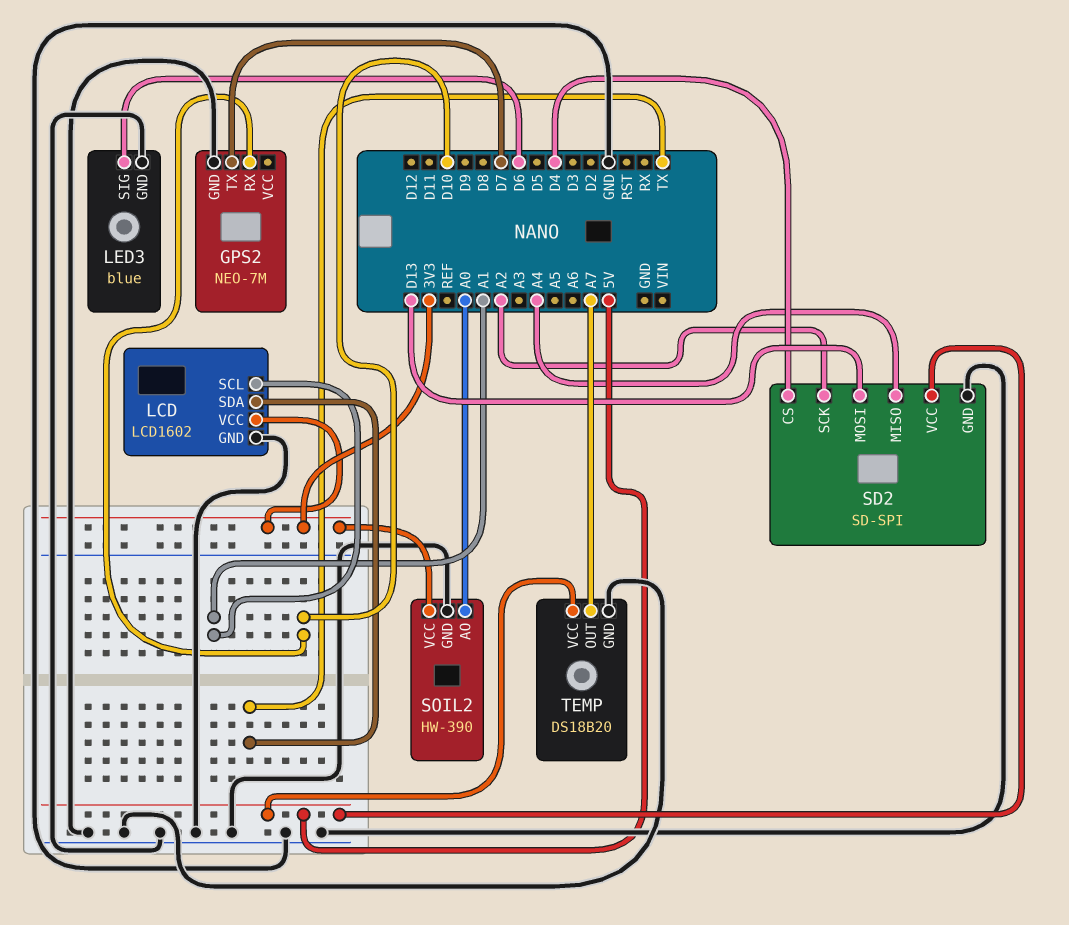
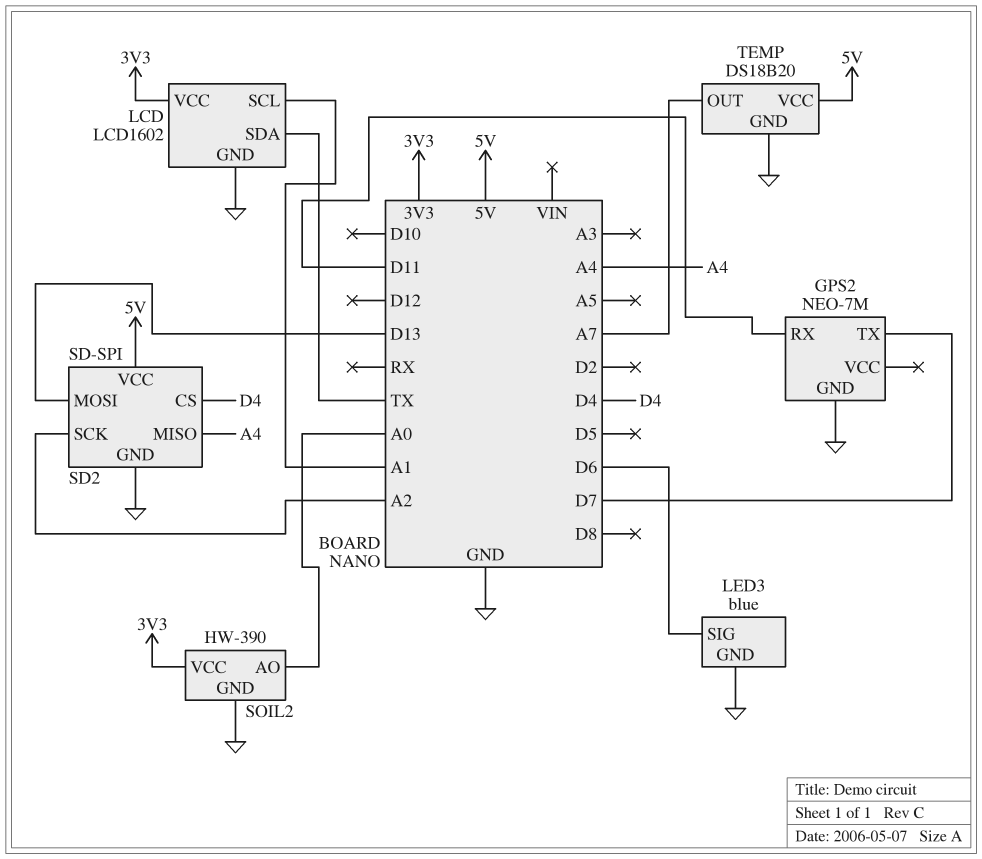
GPS2 pin RX: D10 -> D11

